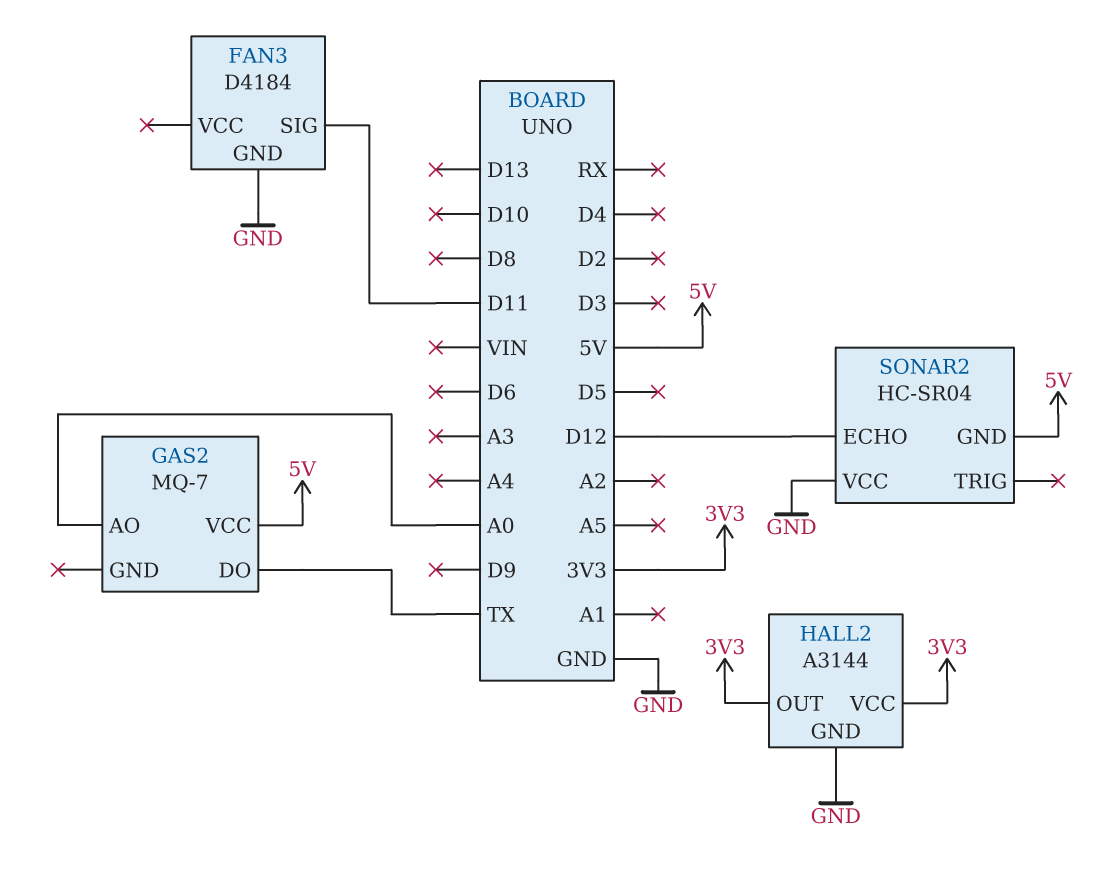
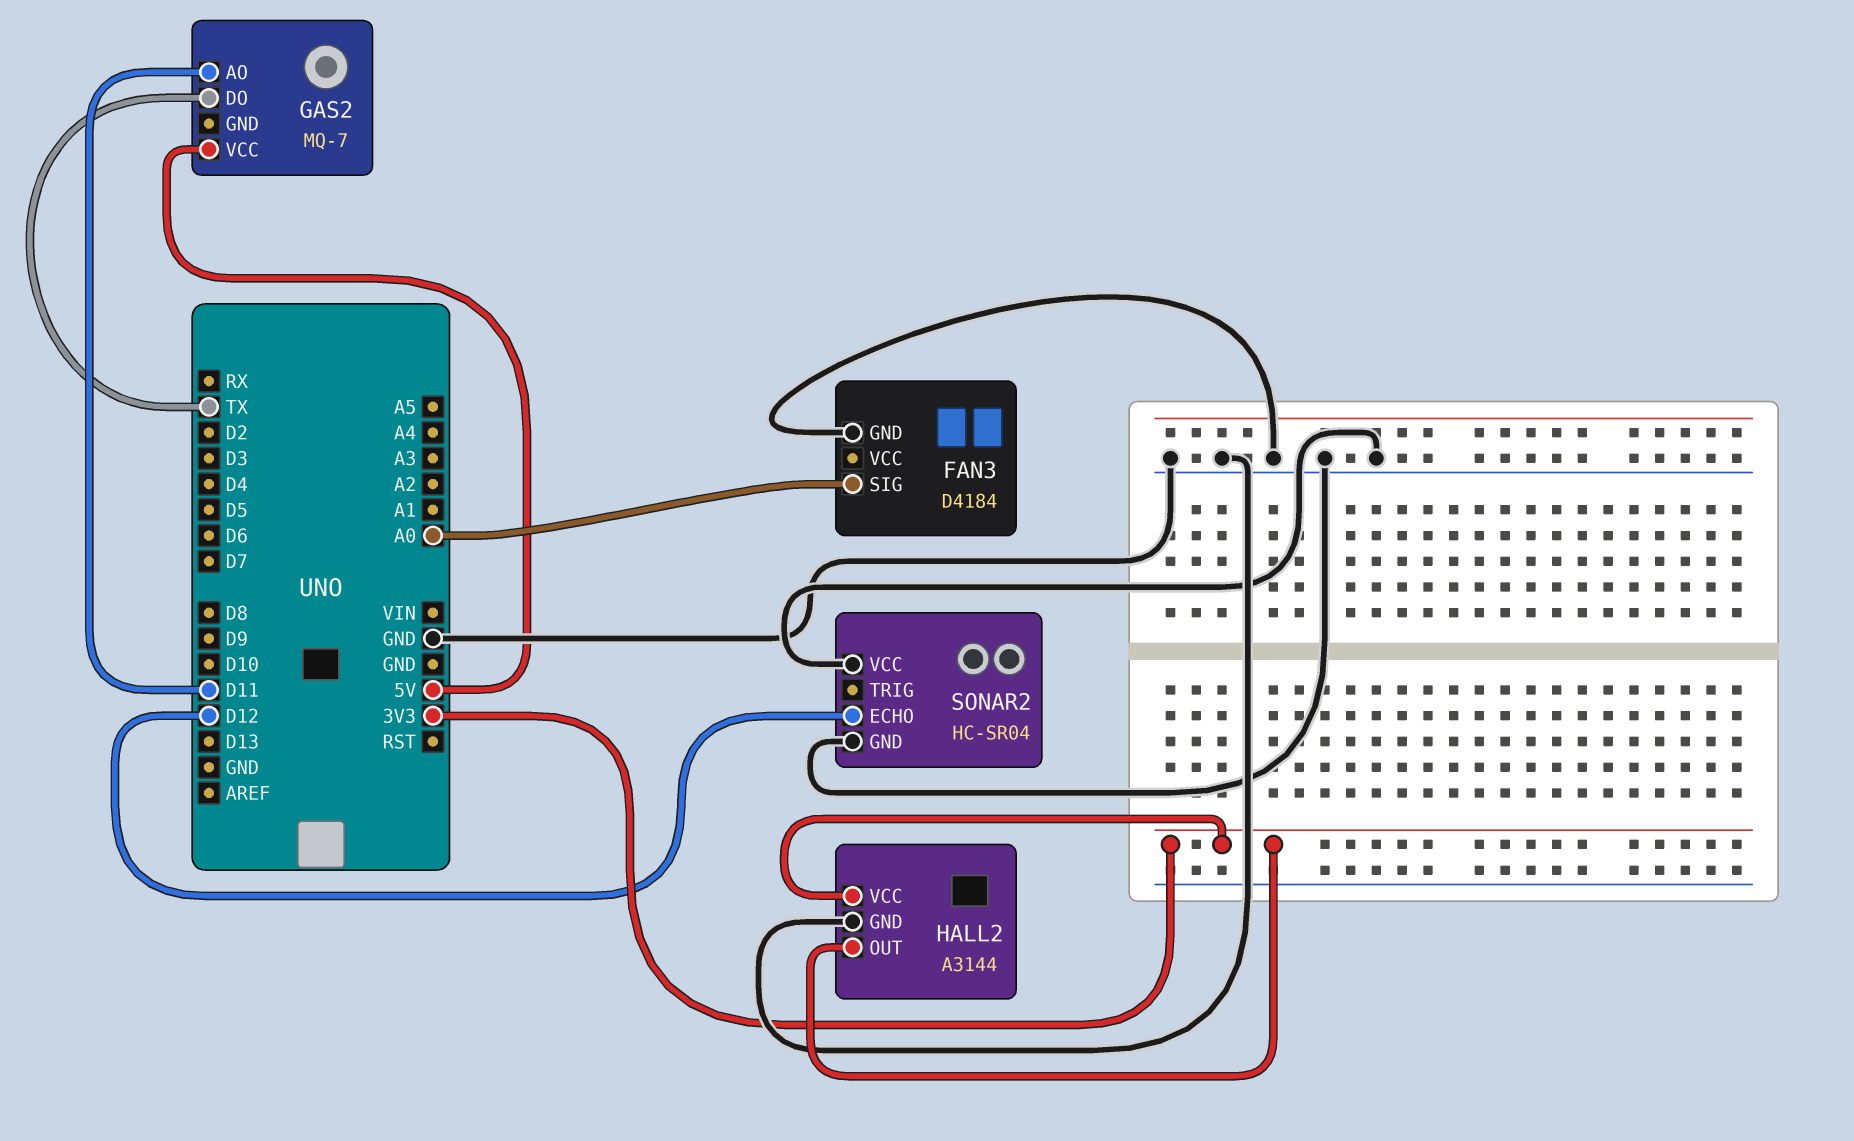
FAN3 pin SIG: D11 -> A0
GAS2 pin AO: A0 -> D11
SONAR2 pin GND: 5V -> GND

